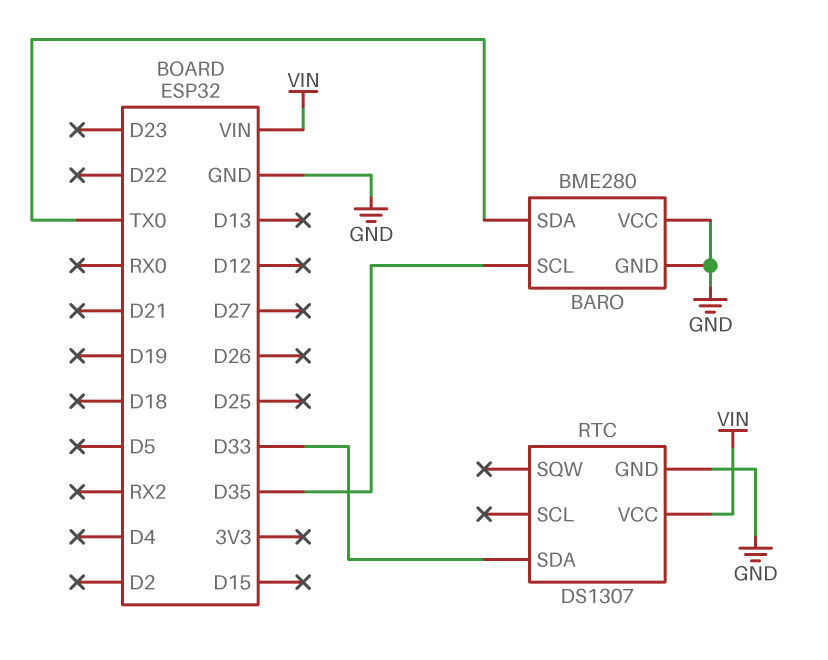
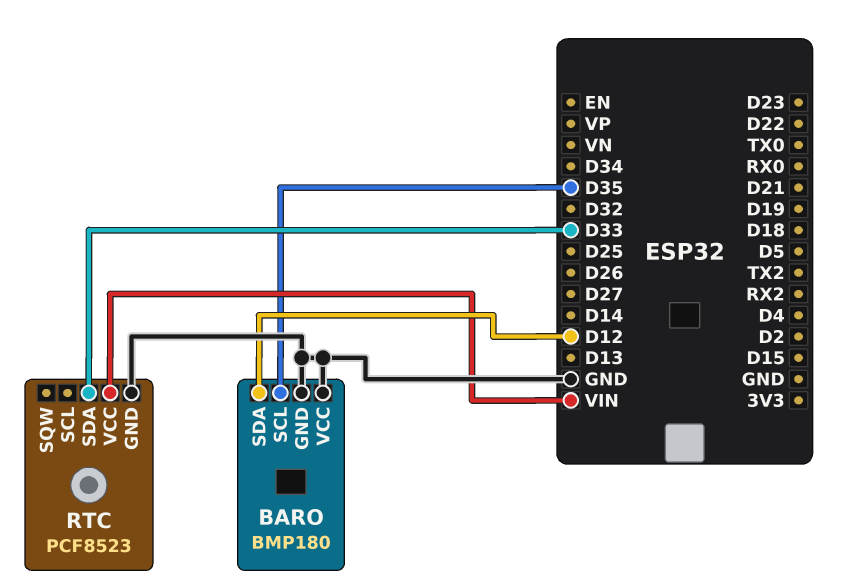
BARO: BME280 -> BMP180
BARO pin SDA: TX0 -> D12
RTC: DS1307 -> PCF8523

